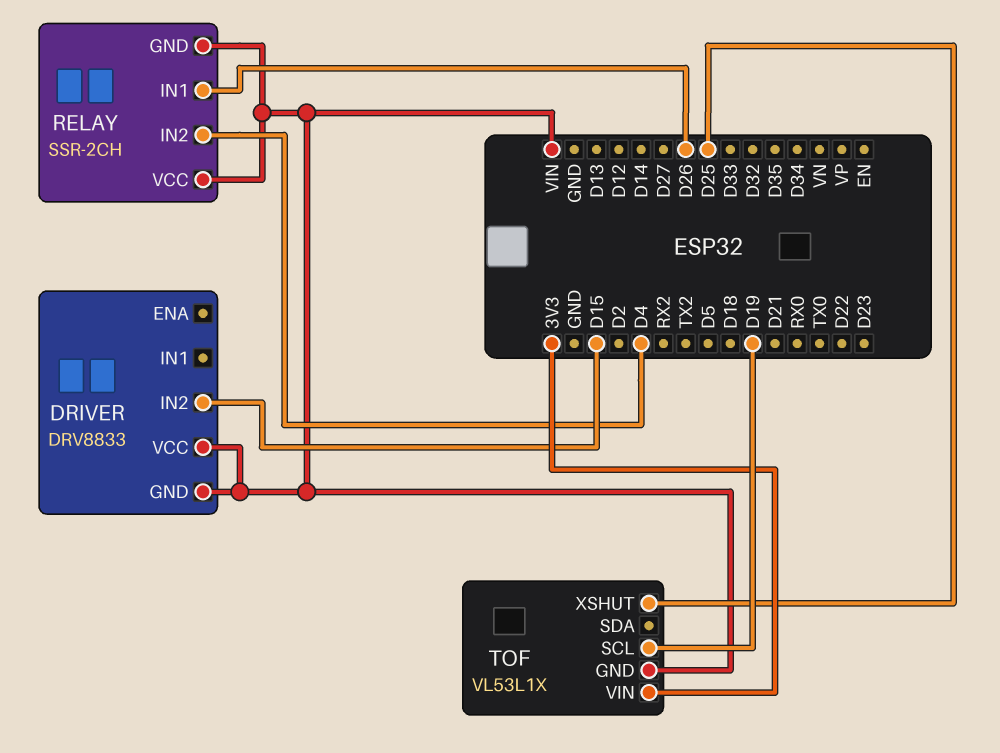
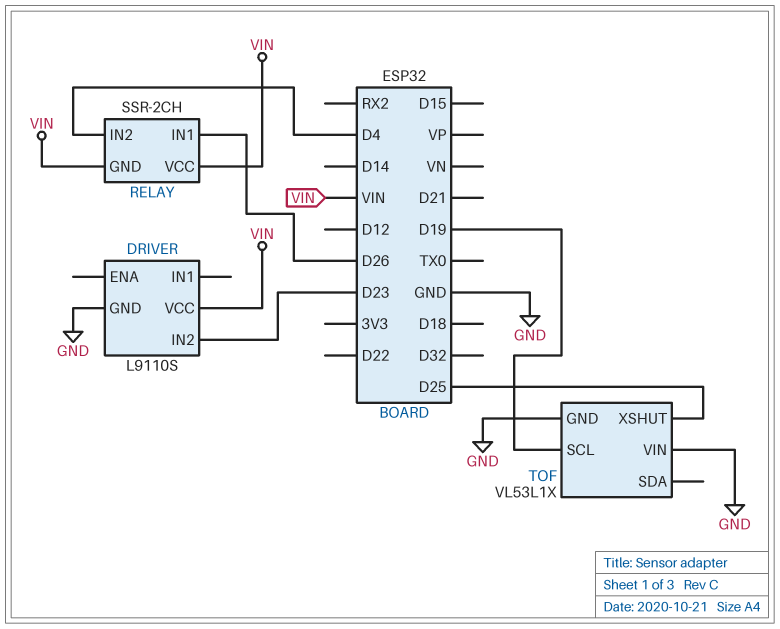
DRIVER: DRV8833 -> L9110S
DRIVER pin GND: VIN -> GND
DRIVER pin IN2: D15 -> D23
TOF pin GND: VIN -> GND
TOF pin VIN: 3V3 -> GND

